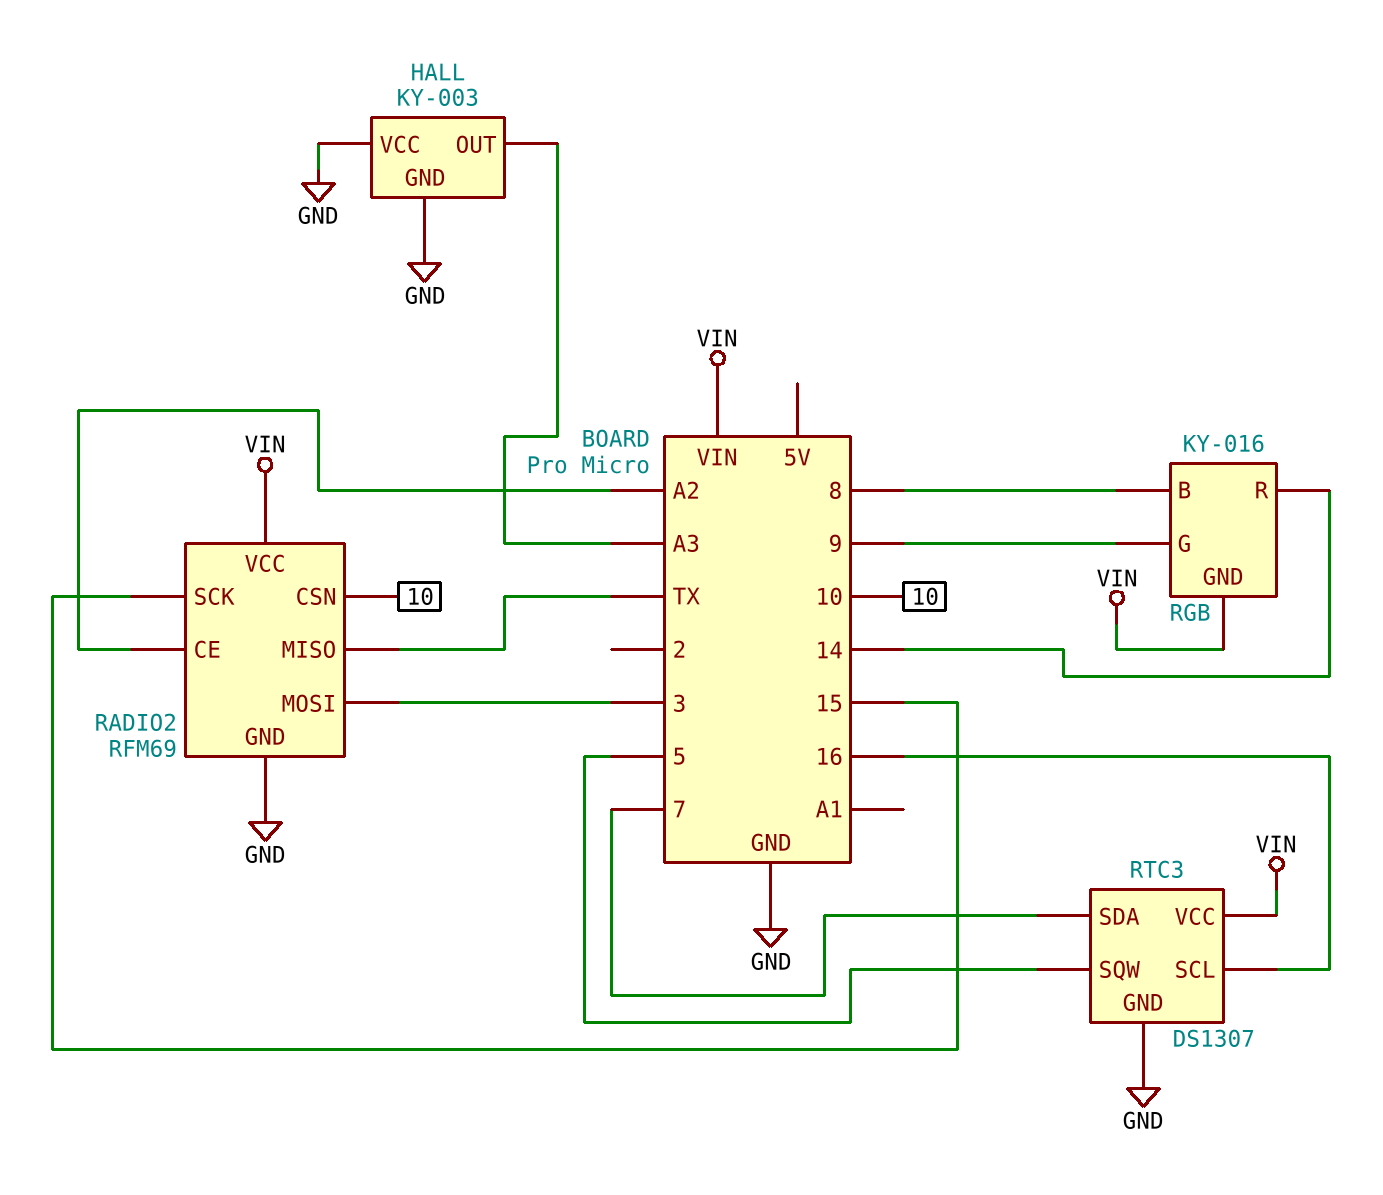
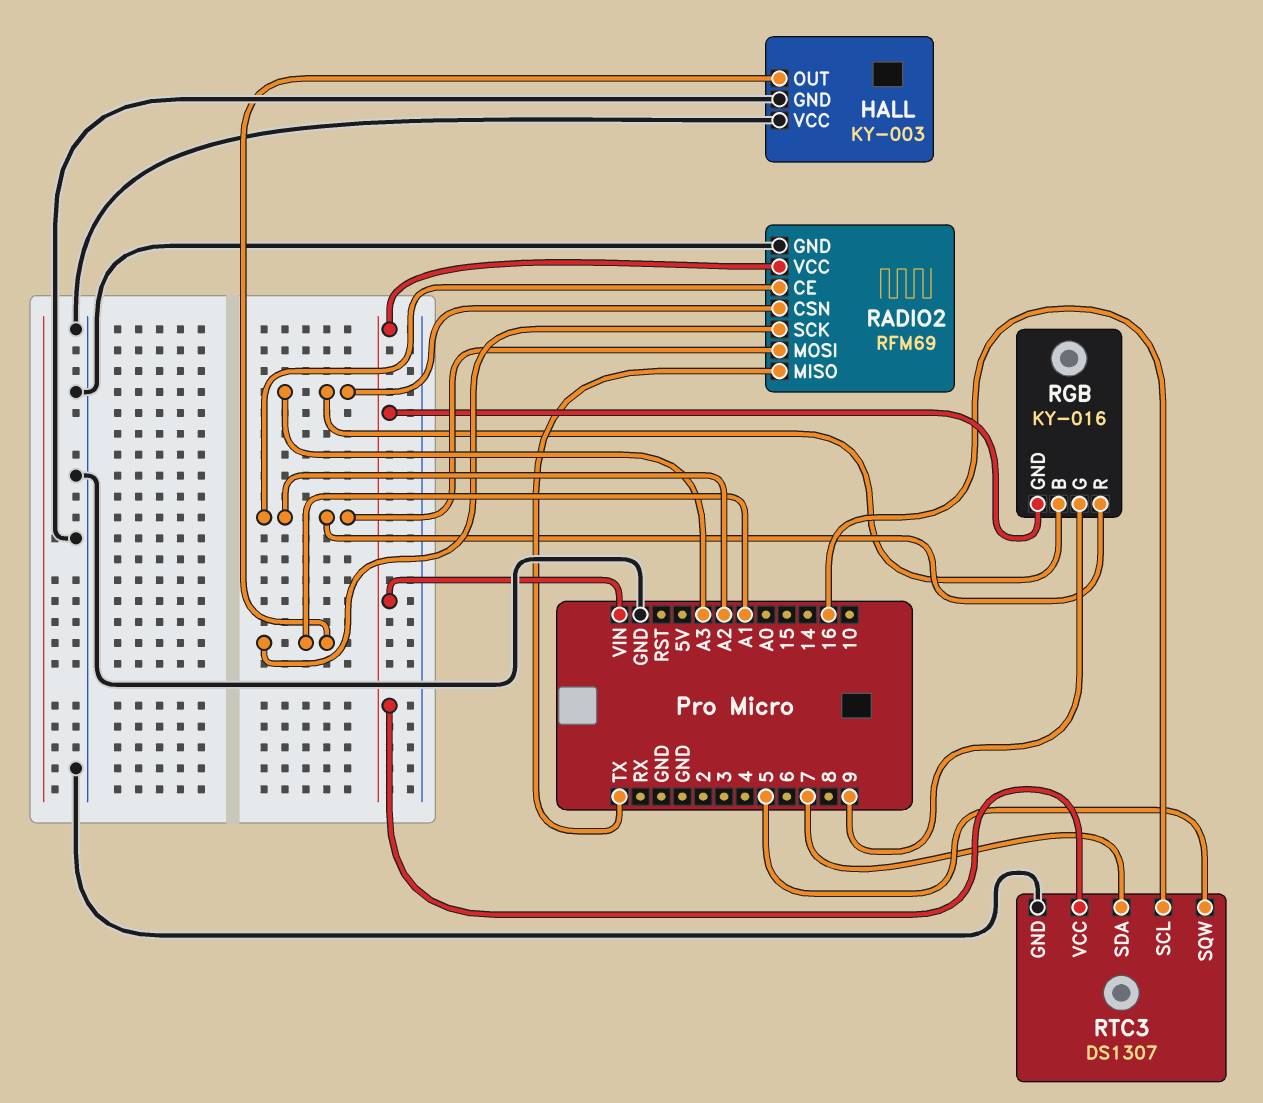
HALL pin OUT: A3 -> A1
RADIO2 pin CSN: 10 -> A3
RADIO2 pin MOSI: 3 -> A2
RADIO2 pin SCK: 15 -> A1
RGB pin B: 8 -> A3
RGB pin R: 14 -> A2

